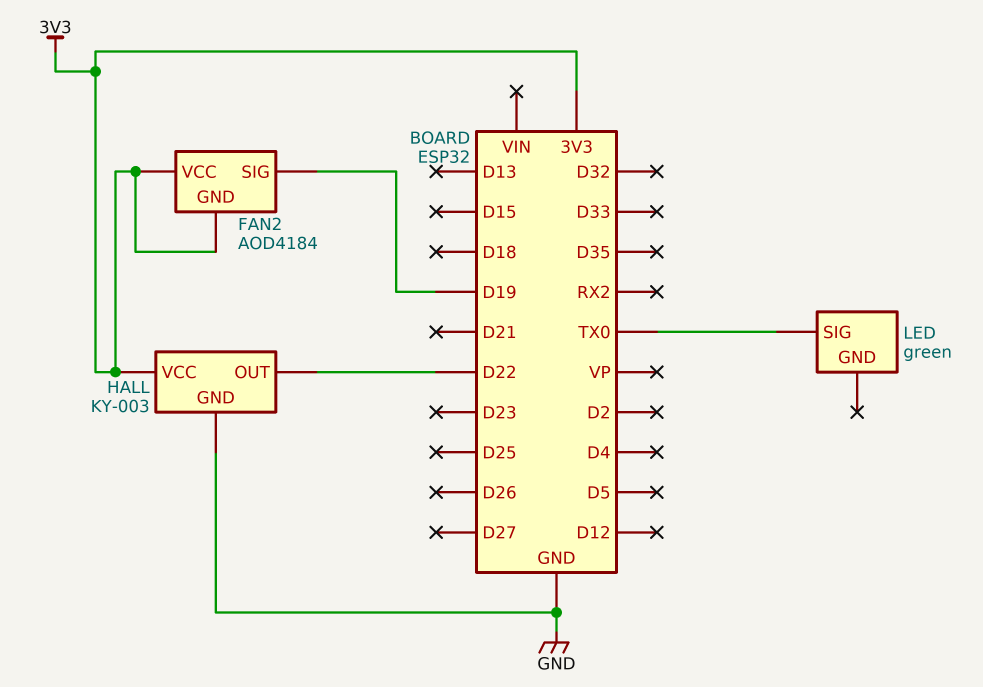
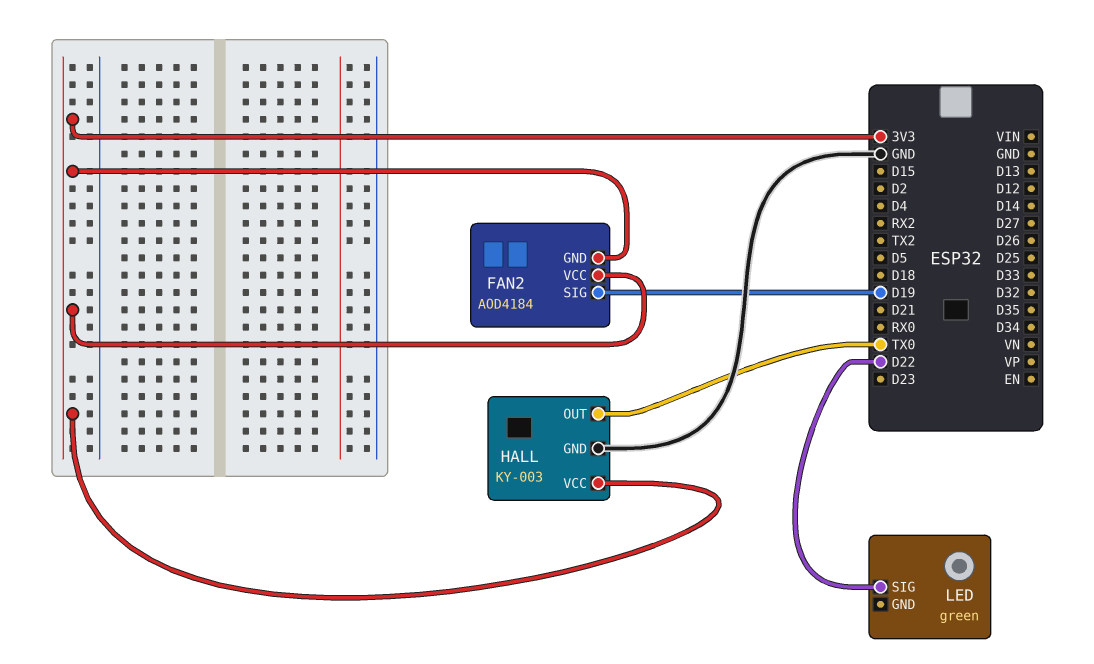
HALL pin OUT: D22 -> TX0
LED pin SIG: TX0 -> D22

